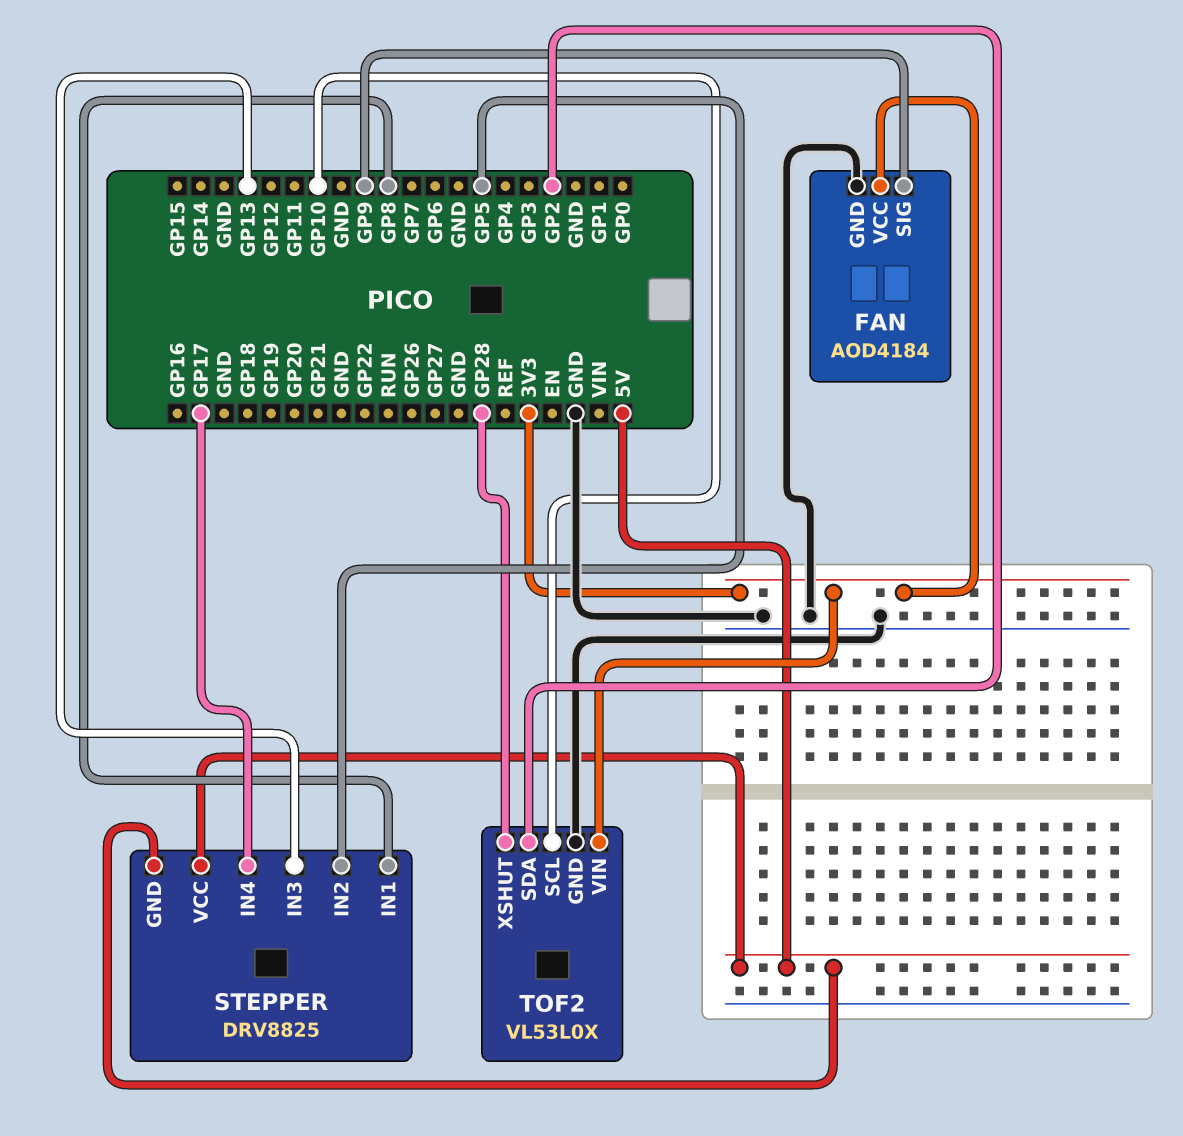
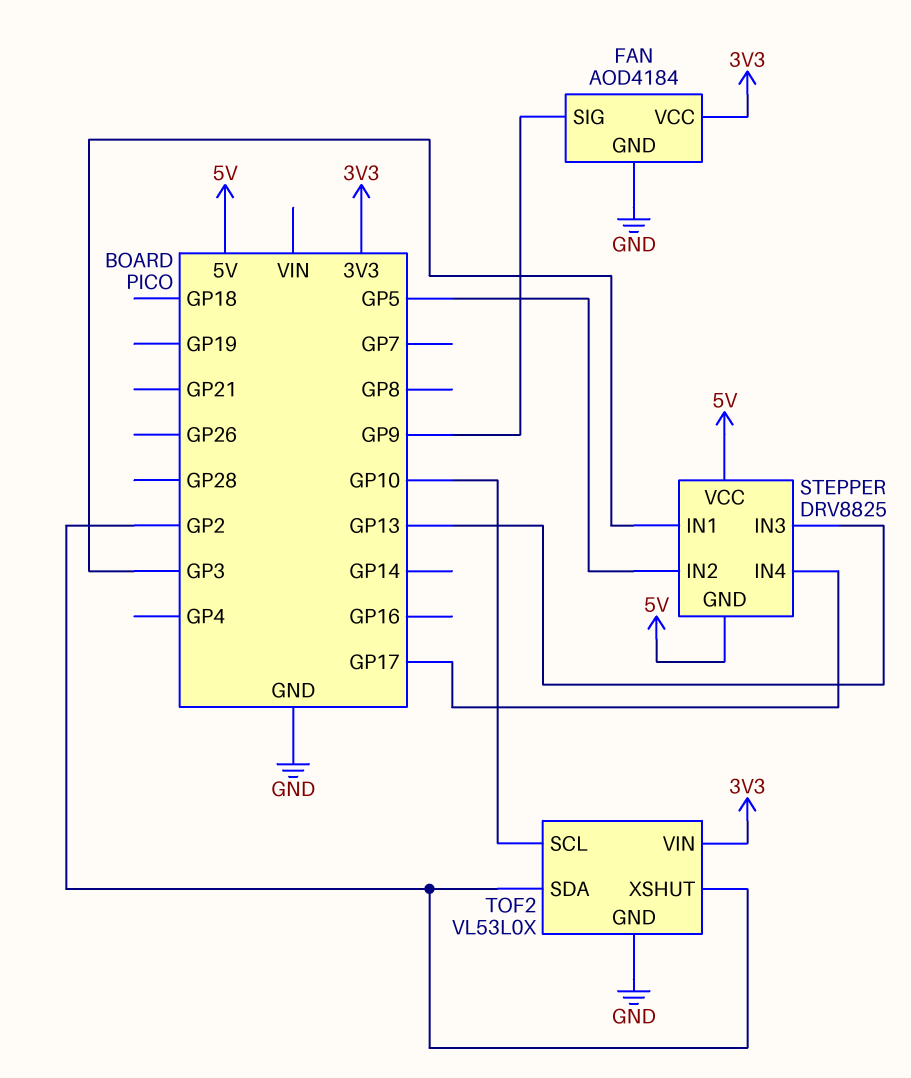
STEPPER pin IN1: GP8 -> GP3
TOF2 pin XSHUT: GP28 -> GP2

